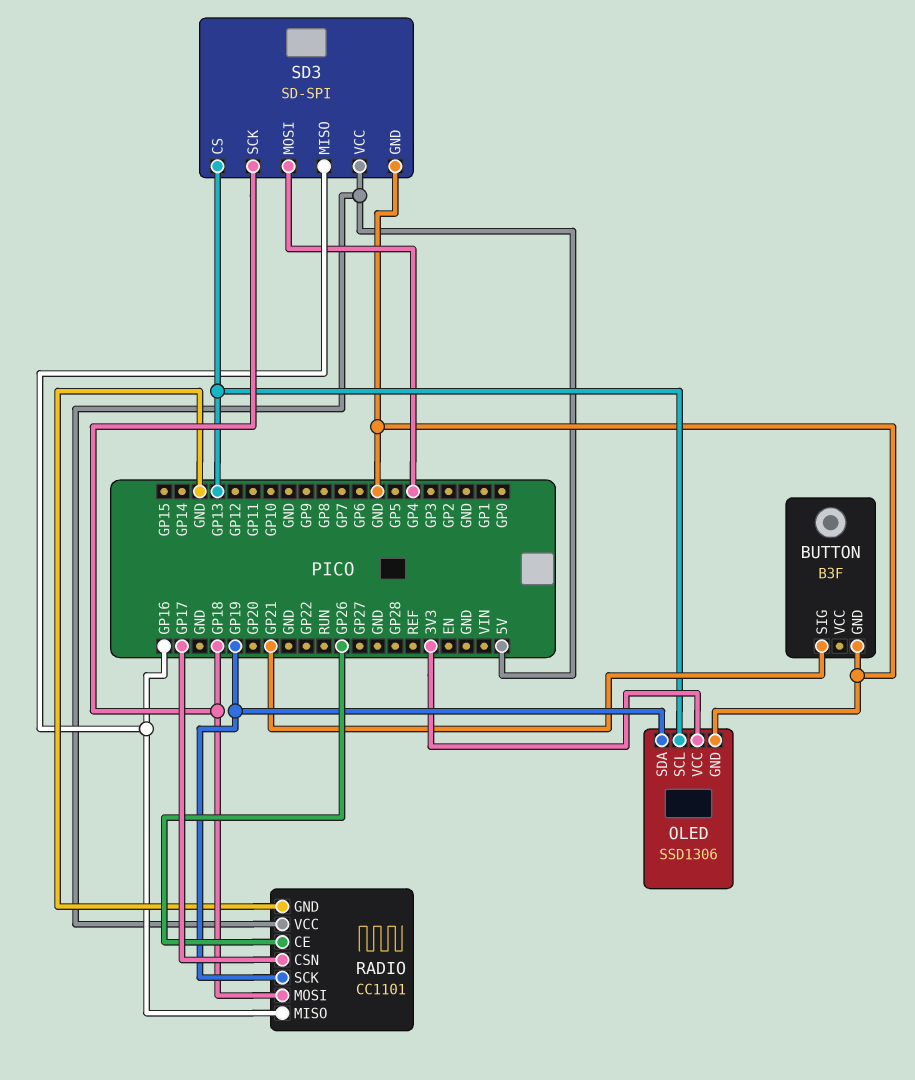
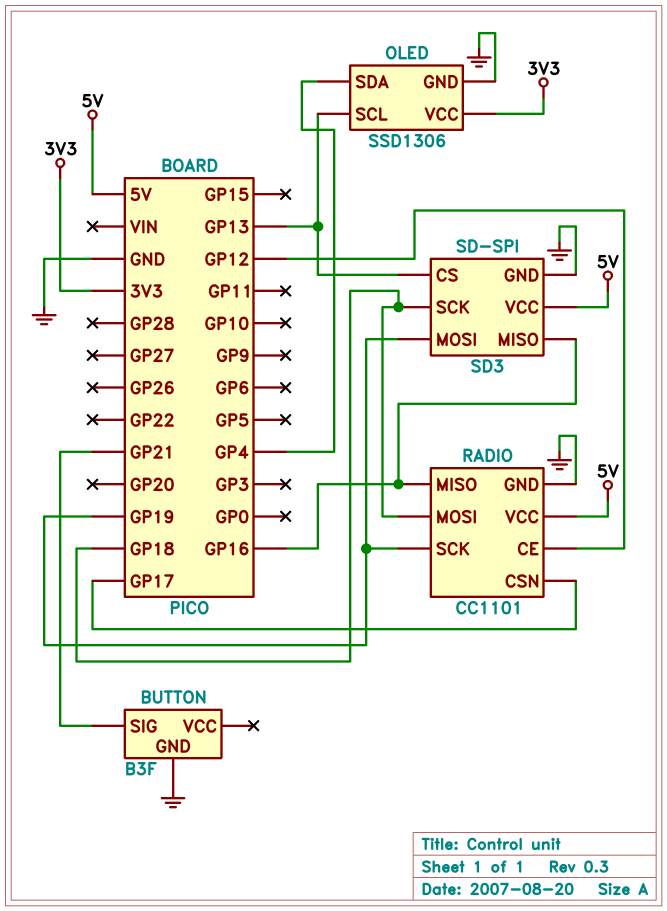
OLED pin SDA: GP19 -> GP4
RADIO pin CE: GP26 -> GP12
SD3 pin MOSI: GP4 -> GP19

